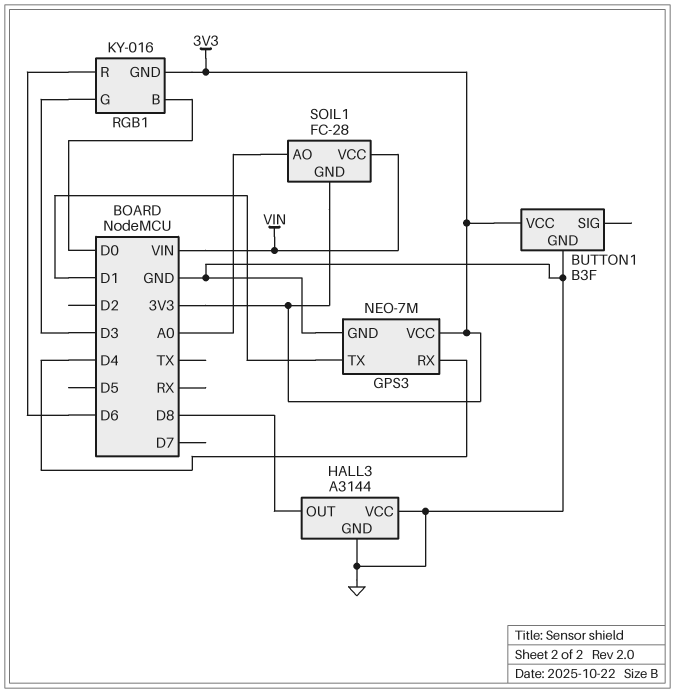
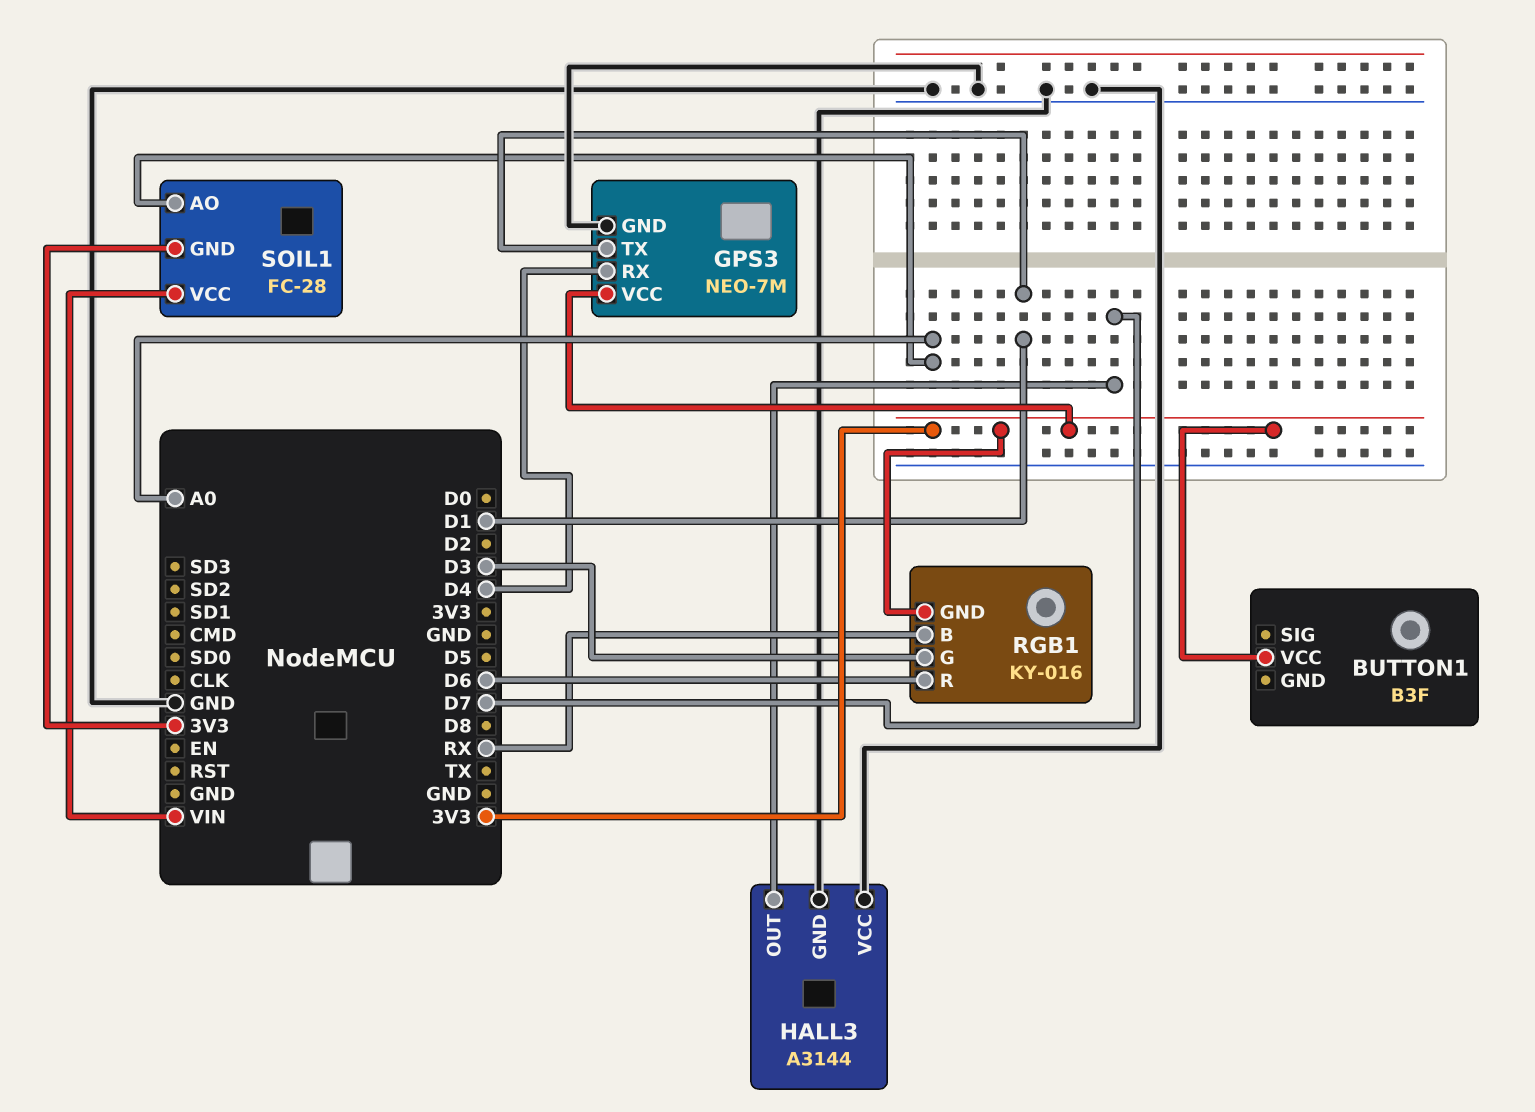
BUTTON1 pin GND: GND -> none
HALL3 pin OUT: D8 -> D7
RGB1 pin B: D0 -> RX

